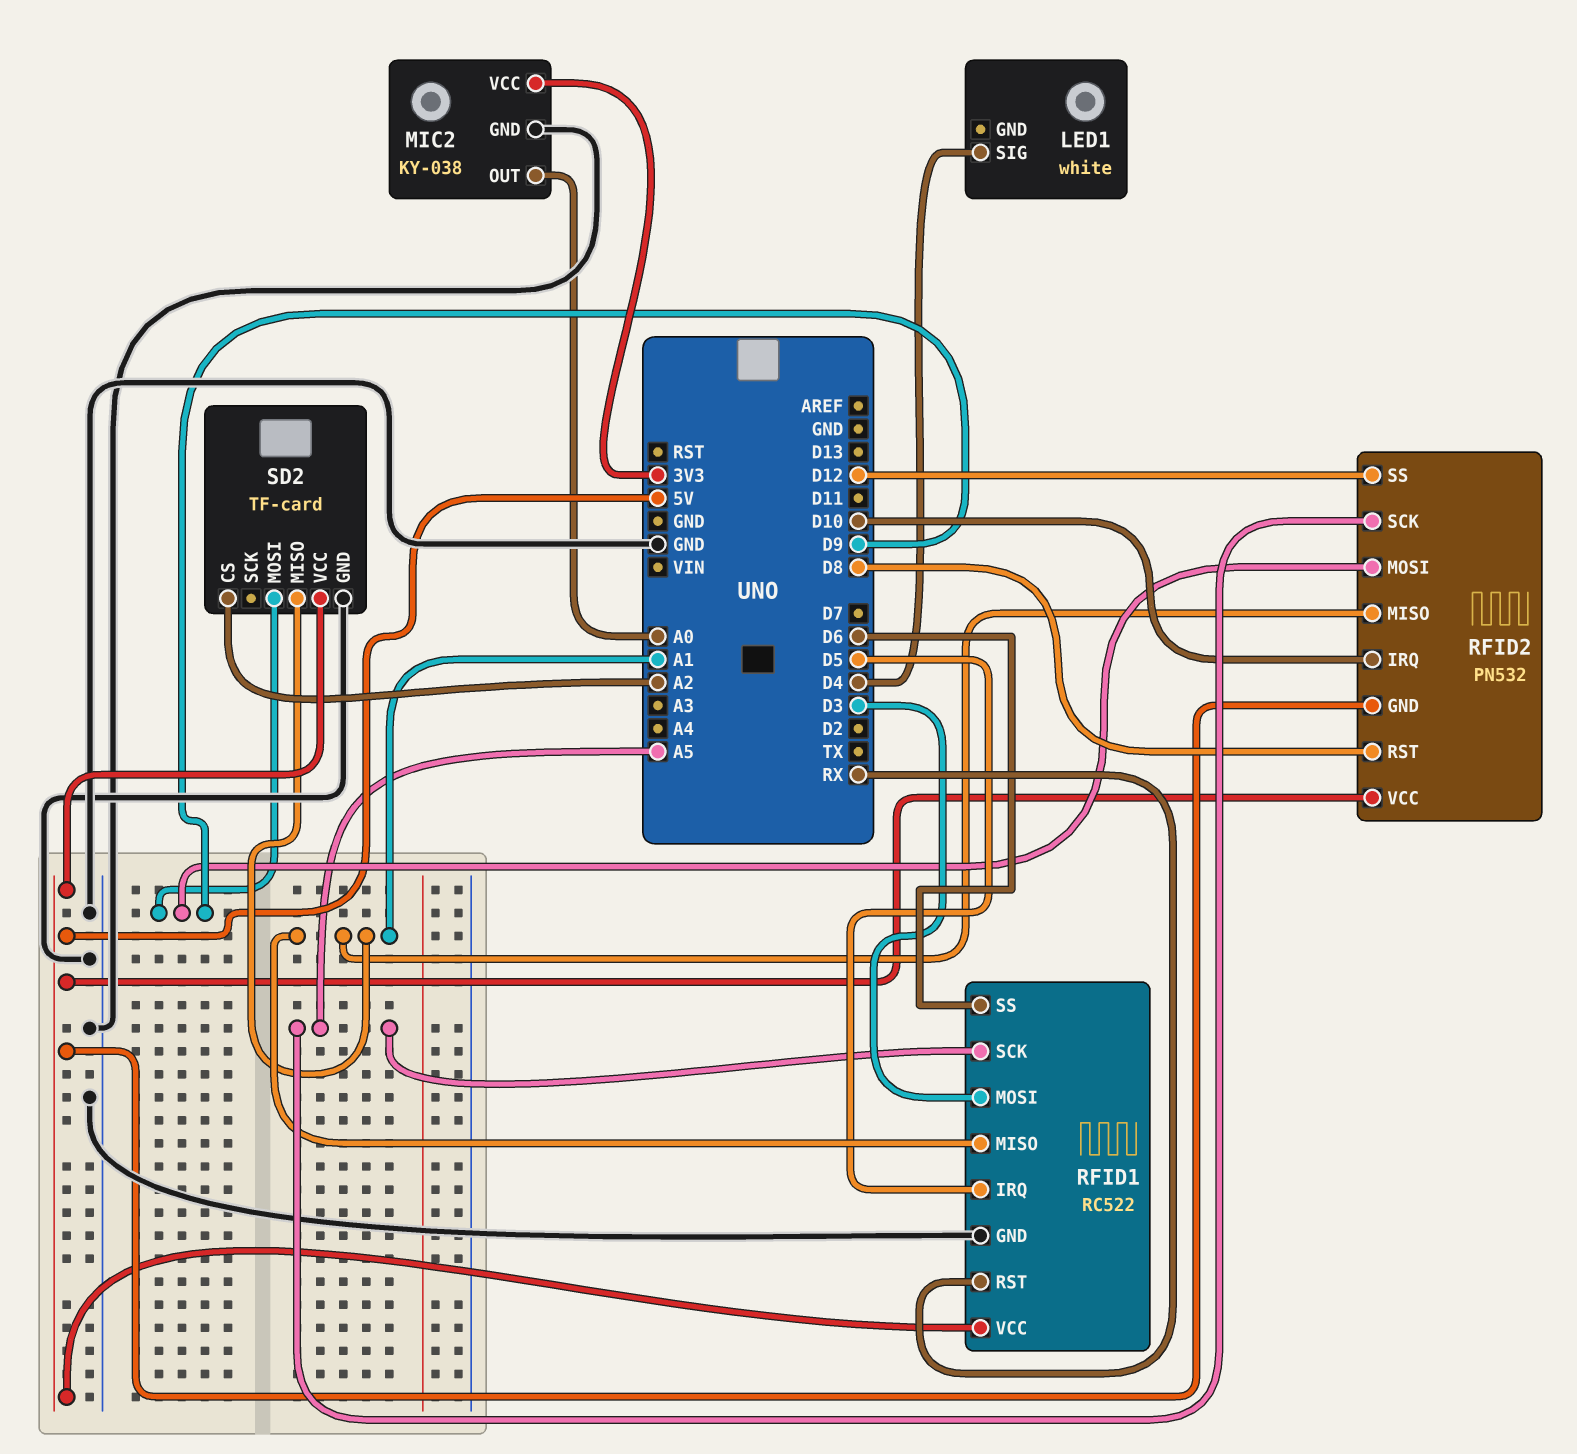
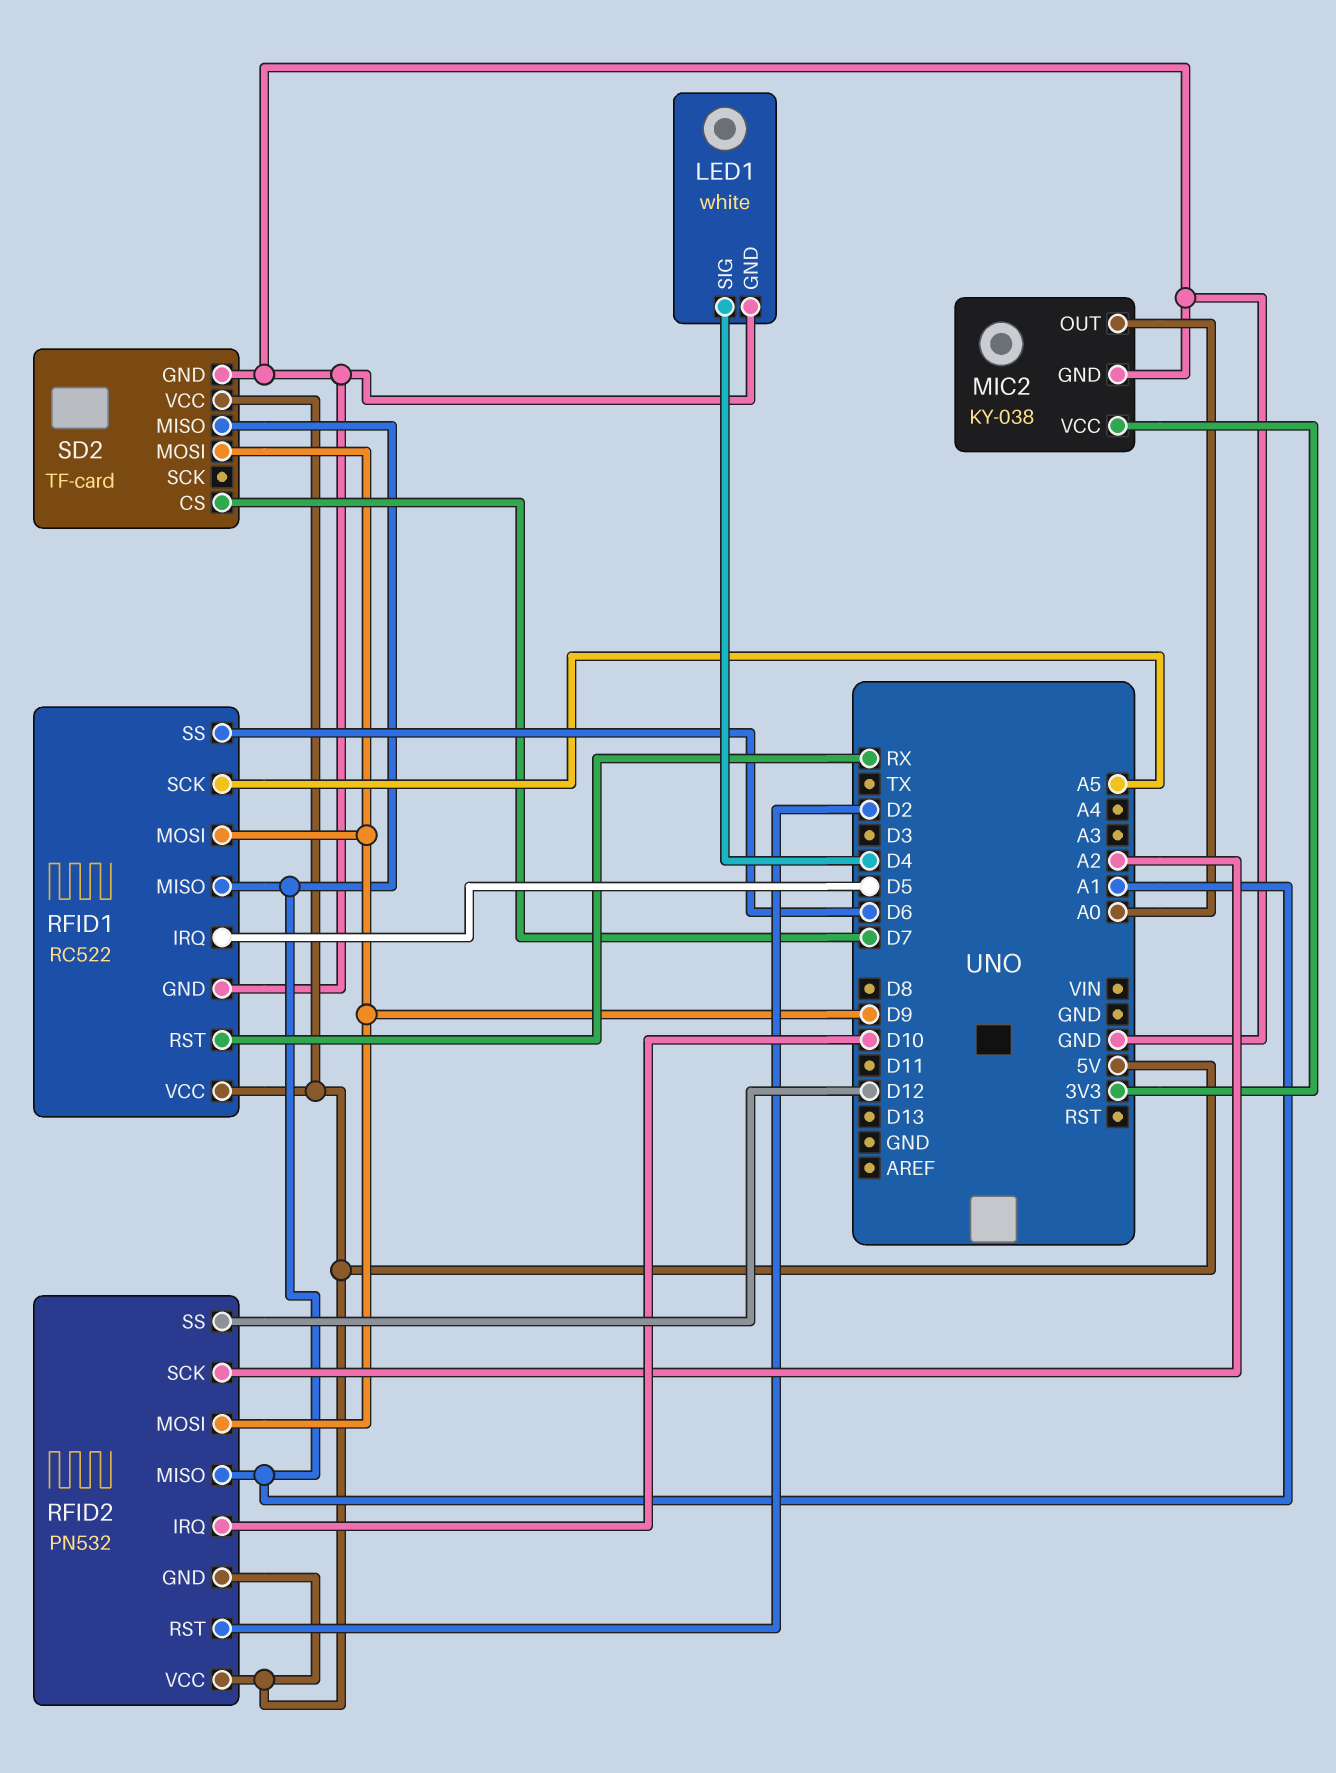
LED1 pin GND: none -> GND
RFID1 pin MOSI: D3 -> D9
RFID2 pin RST: D8 -> D2
RFID2 pin SCK: A5 -> A2
SD2 pin CS: A2 -> D7

